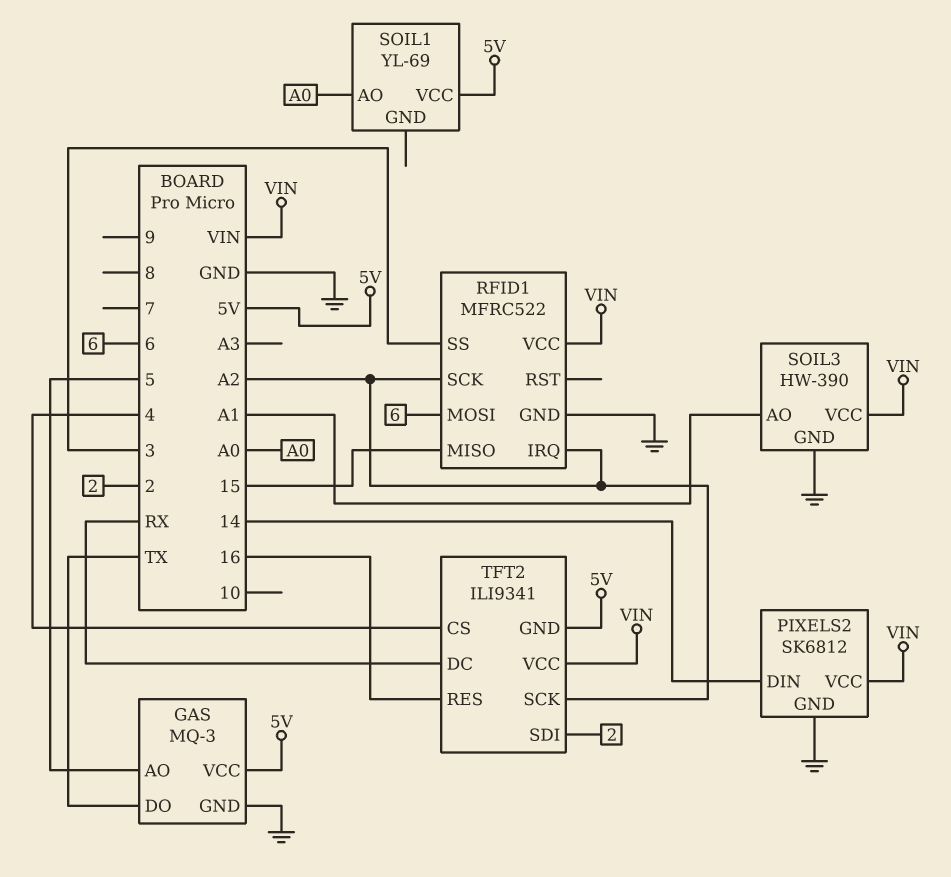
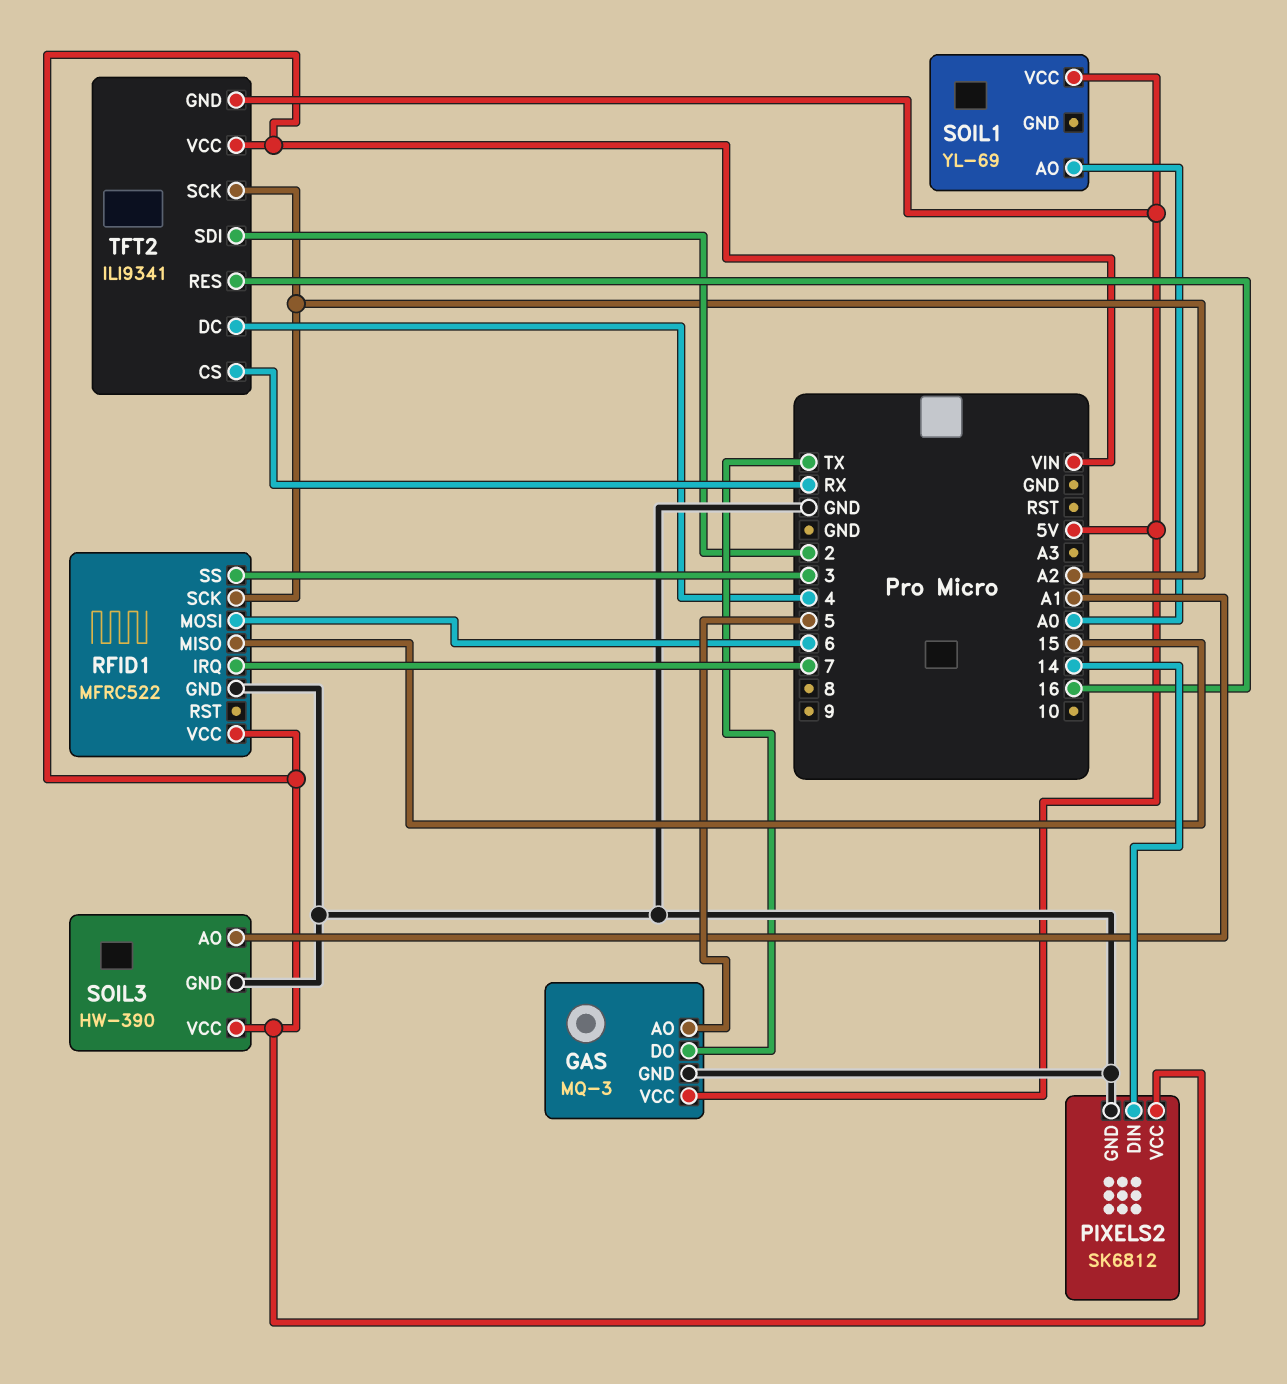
RFID1 pin IRQ: A2 -> 7
TFT2 pin CS: 4 -> RX
TFT2 pin DC: RX -> 4

